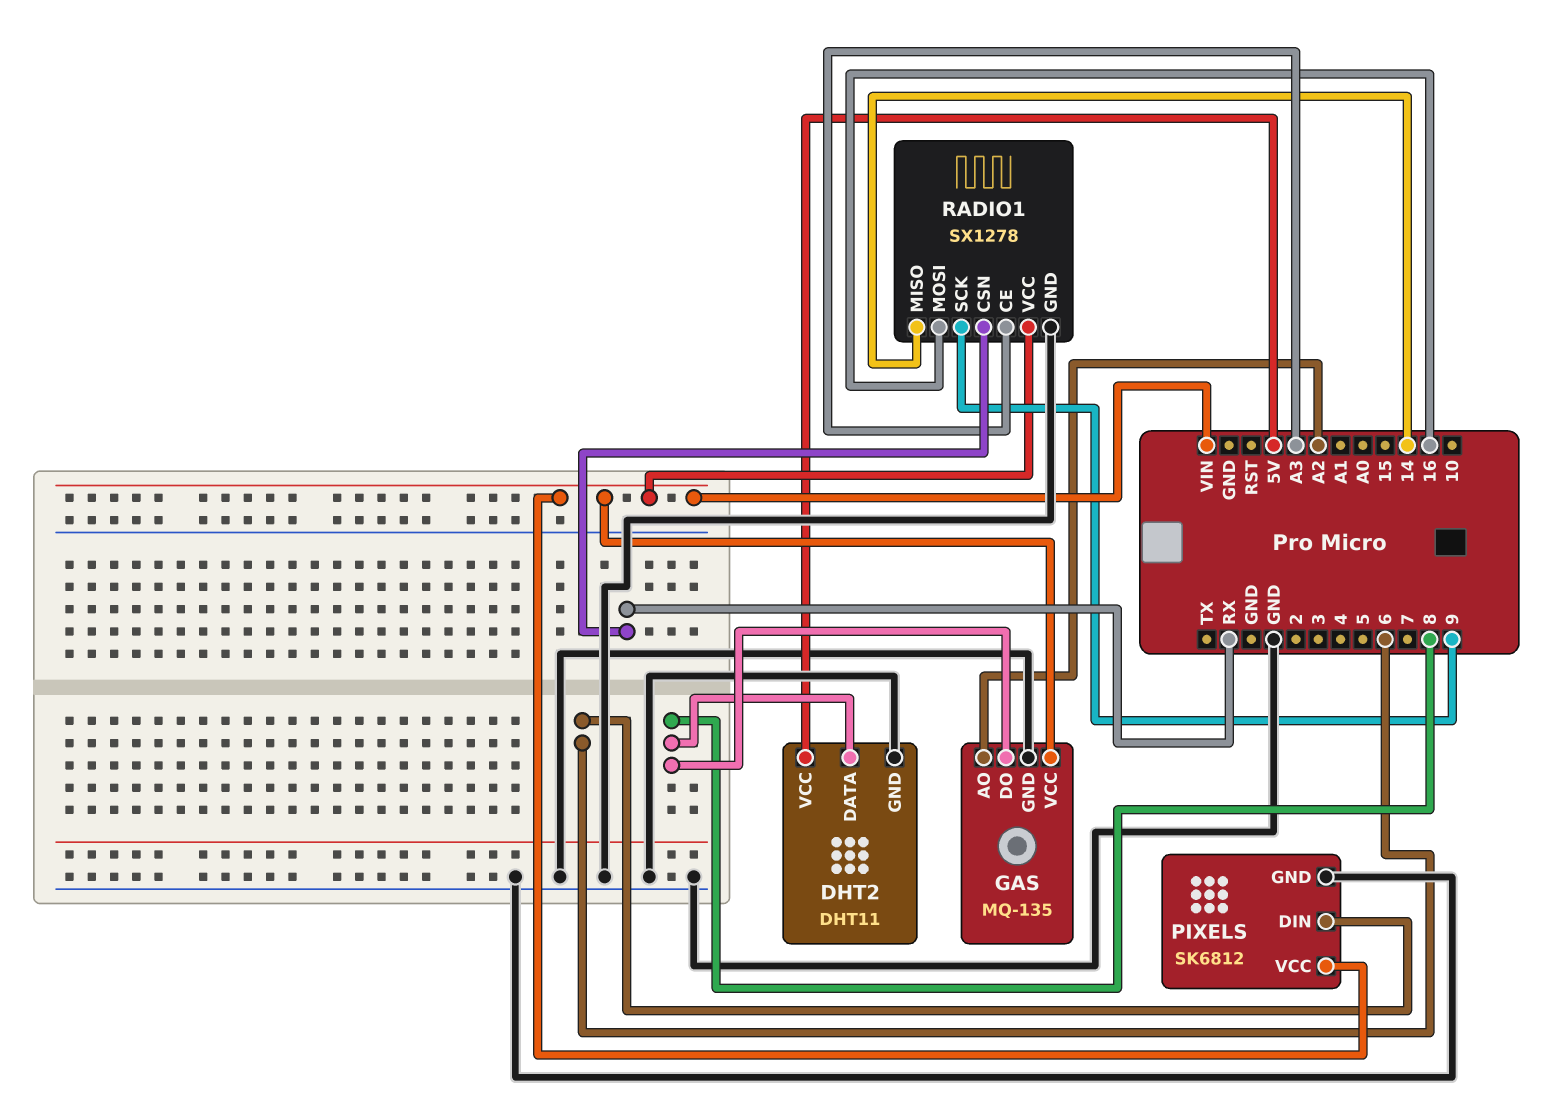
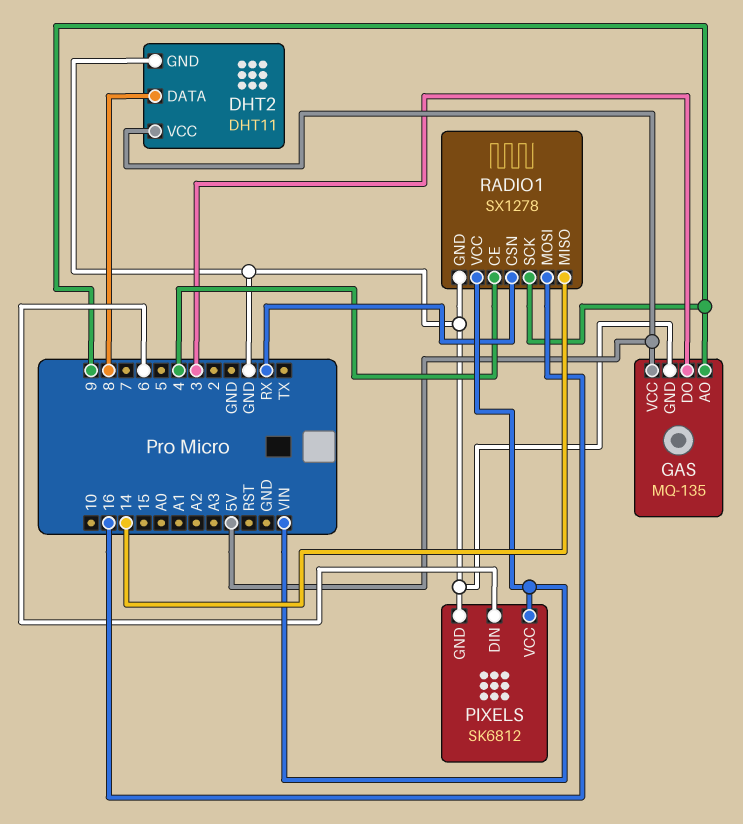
GAS pin AO: A2 -> 9
GAS pin DO: 8 -> 3
GAS pin VCC: VIN -> 5V
RADIO1 pin CE: A3 -> 4

